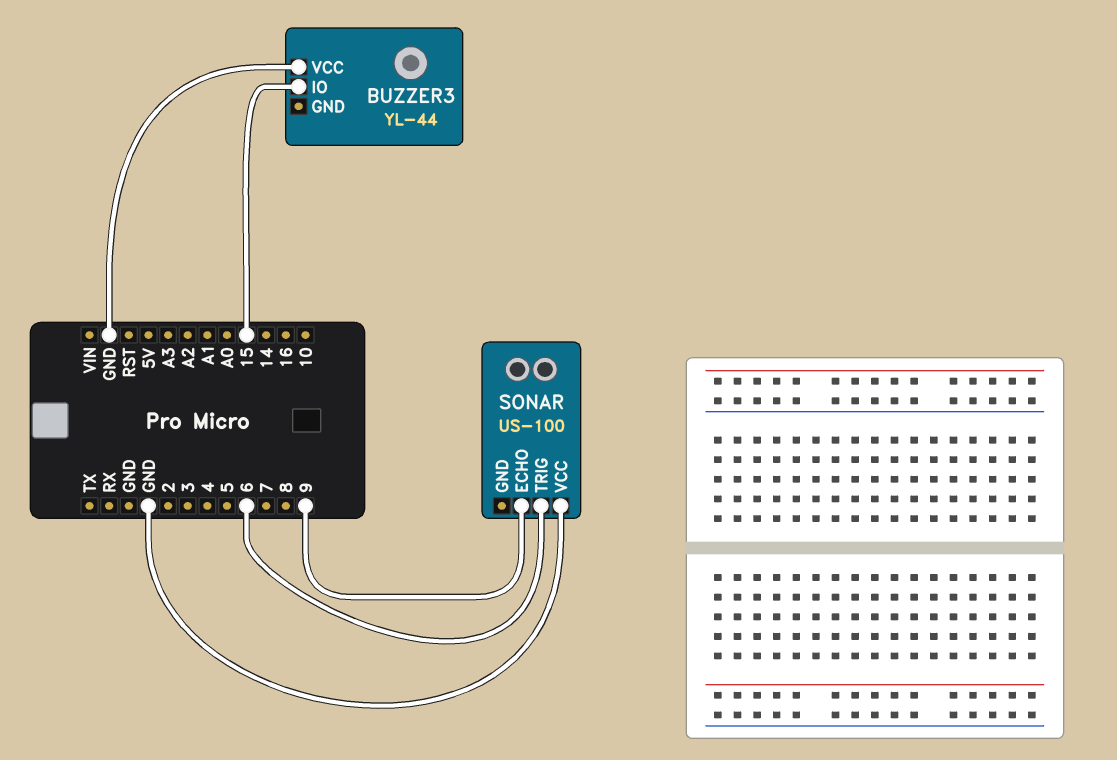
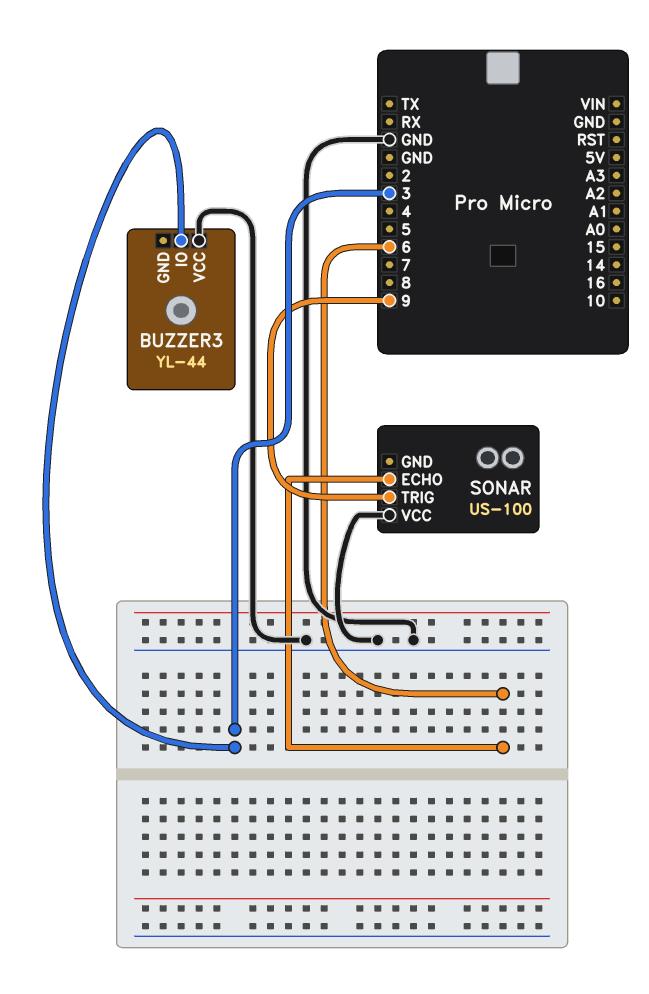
BUZZER3 pin IO: 15 -> 3
SONAR pin ECHO: 9 -> 6
SONAR pin TRIG: 6 -> 9

